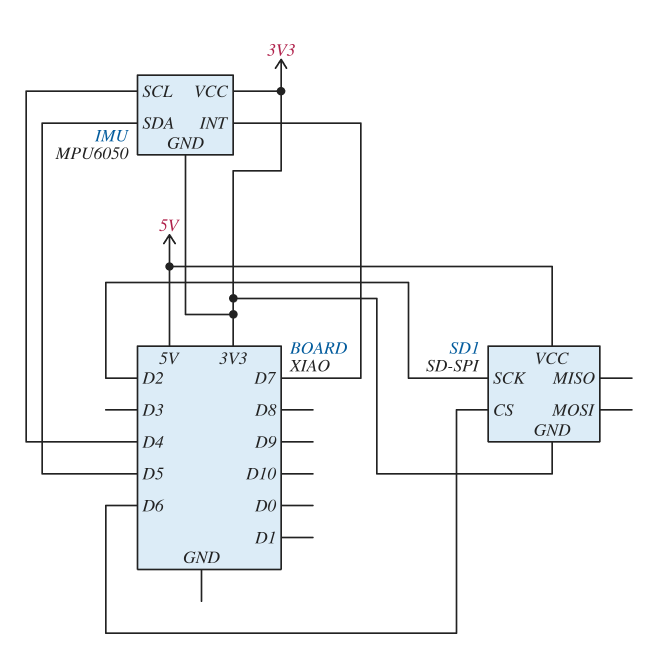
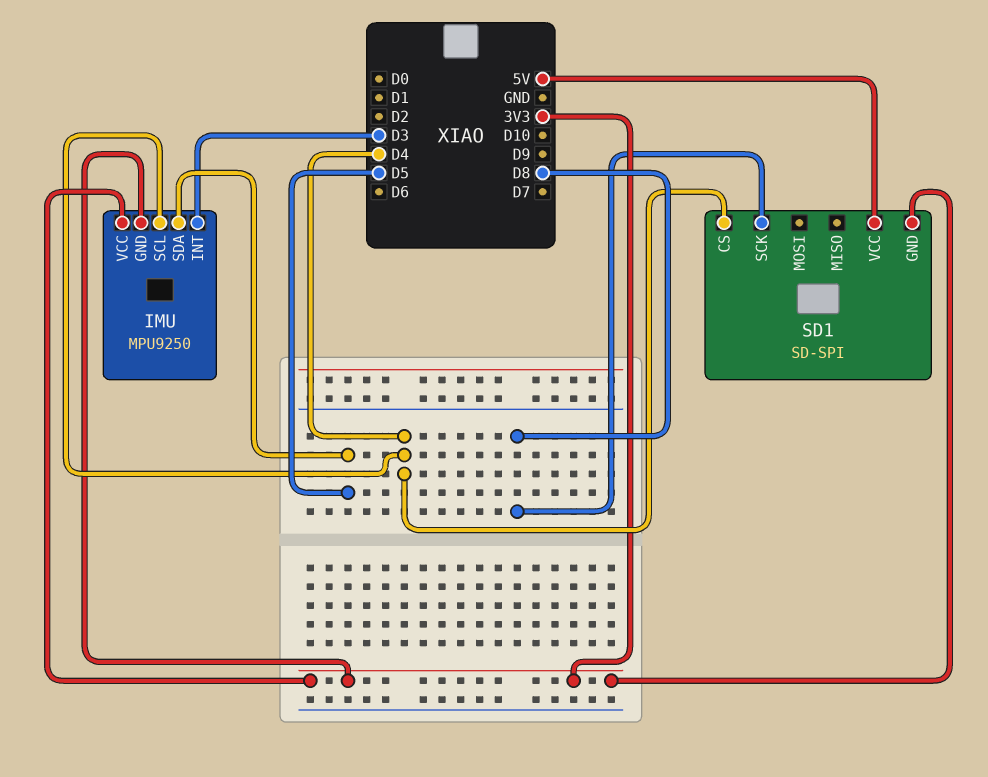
IMU: MPU6050 -> MPU9250
IMU pin INT: D7 -> D3
SD1 pin CS: D6 -> D4
SD1 pin SCK: D2 -> D8

